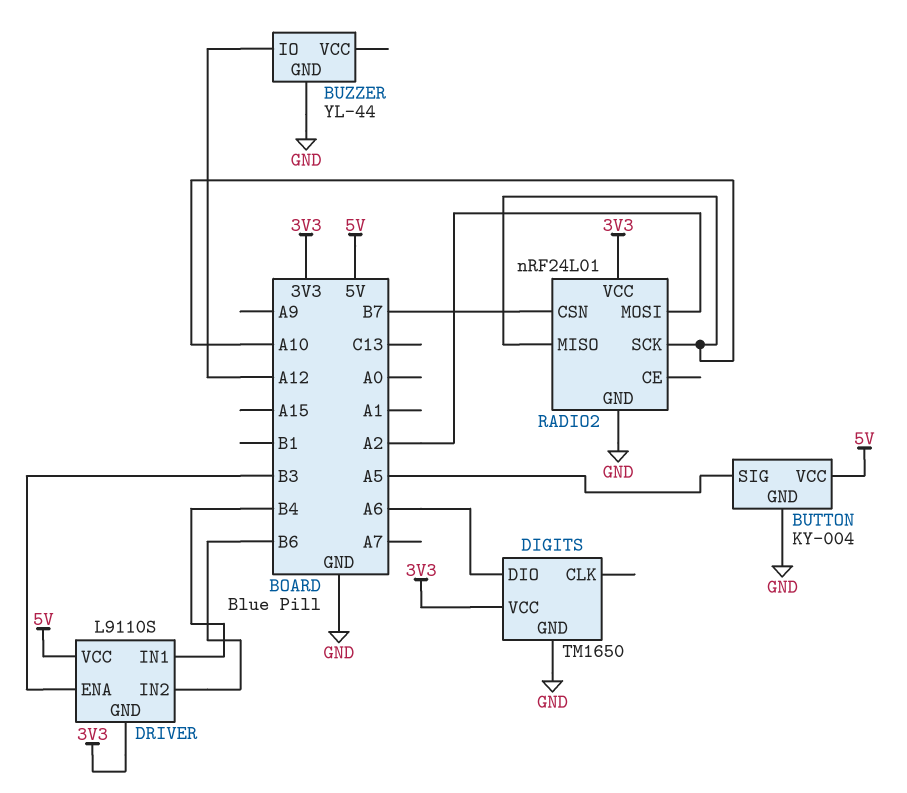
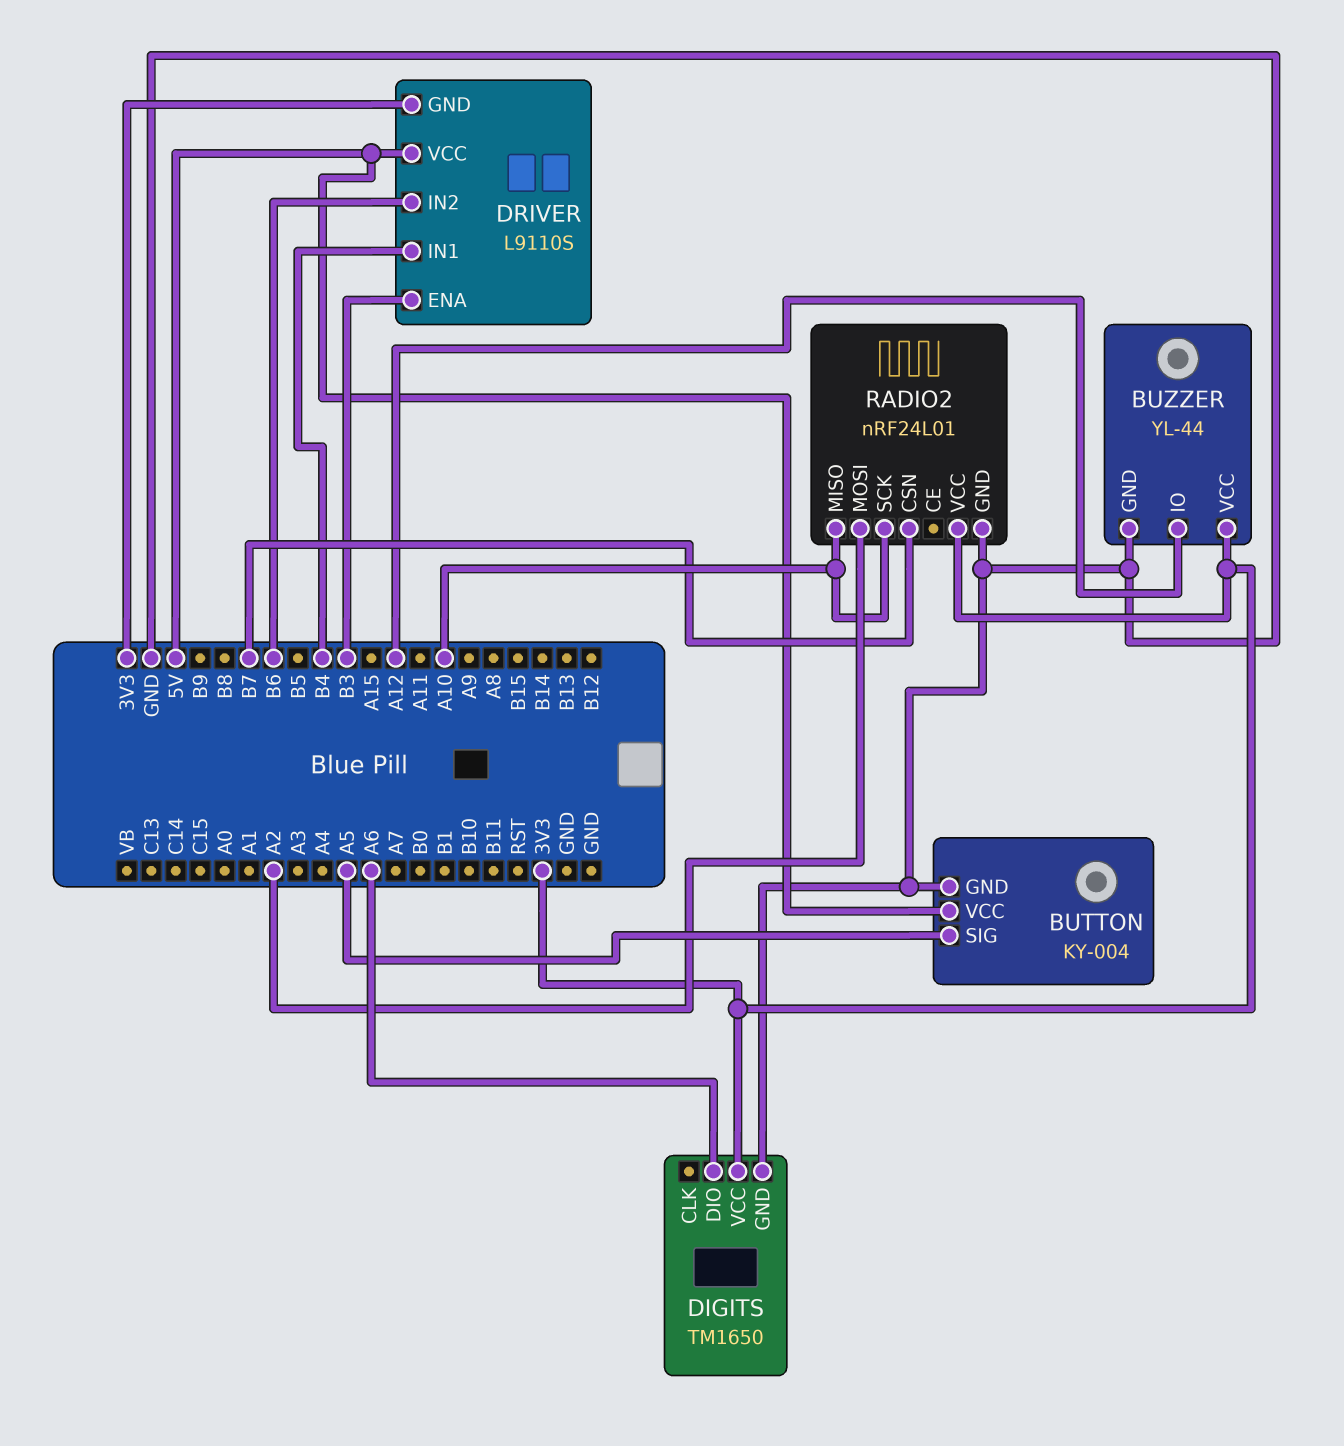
BUZZER pin VCC: none -> 3V3

